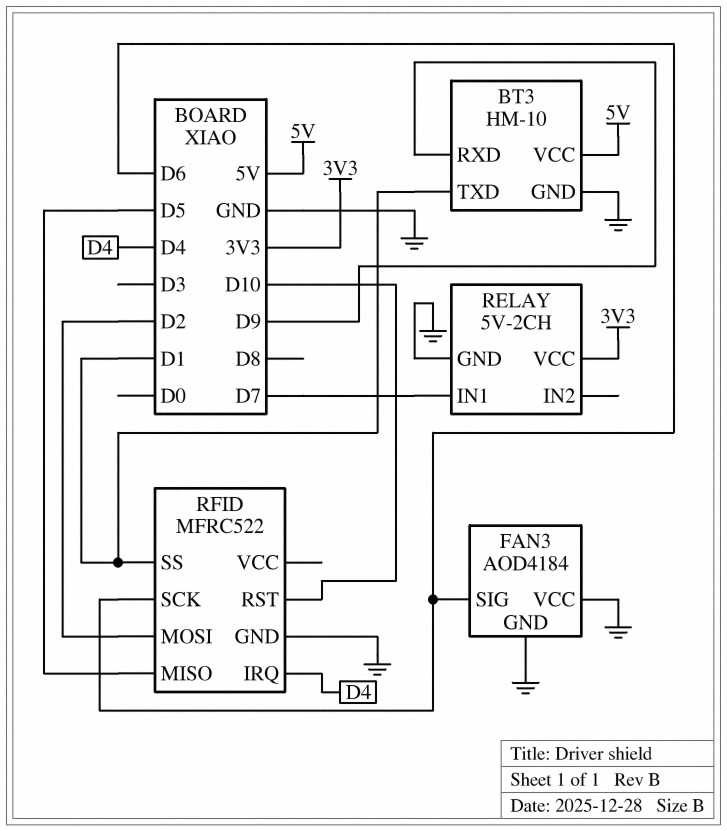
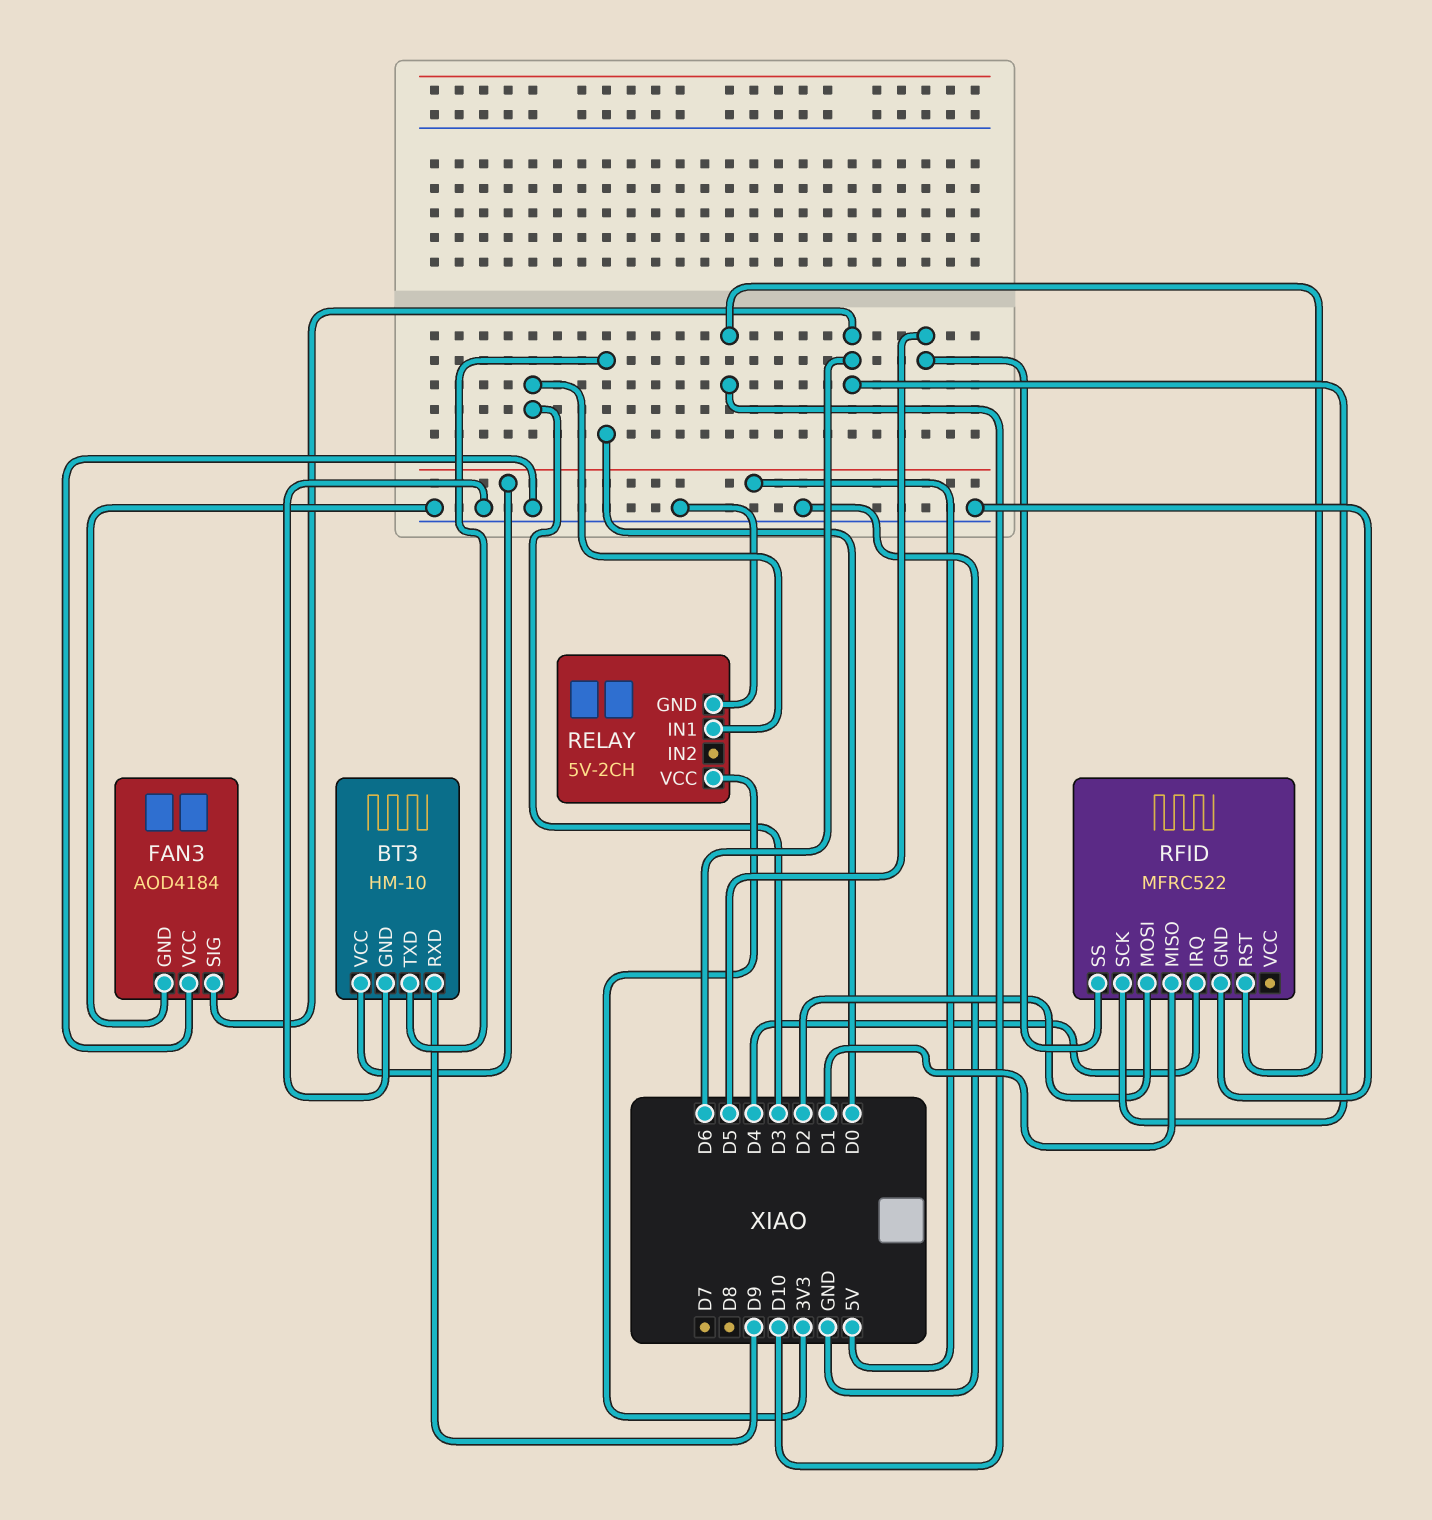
BT3 pin TXD: D1 -> D0
RELAY pin IN1: D7 -> D3
RFID pin MISO: D5 -> D1
RFID pin SS: D1 -> D5

